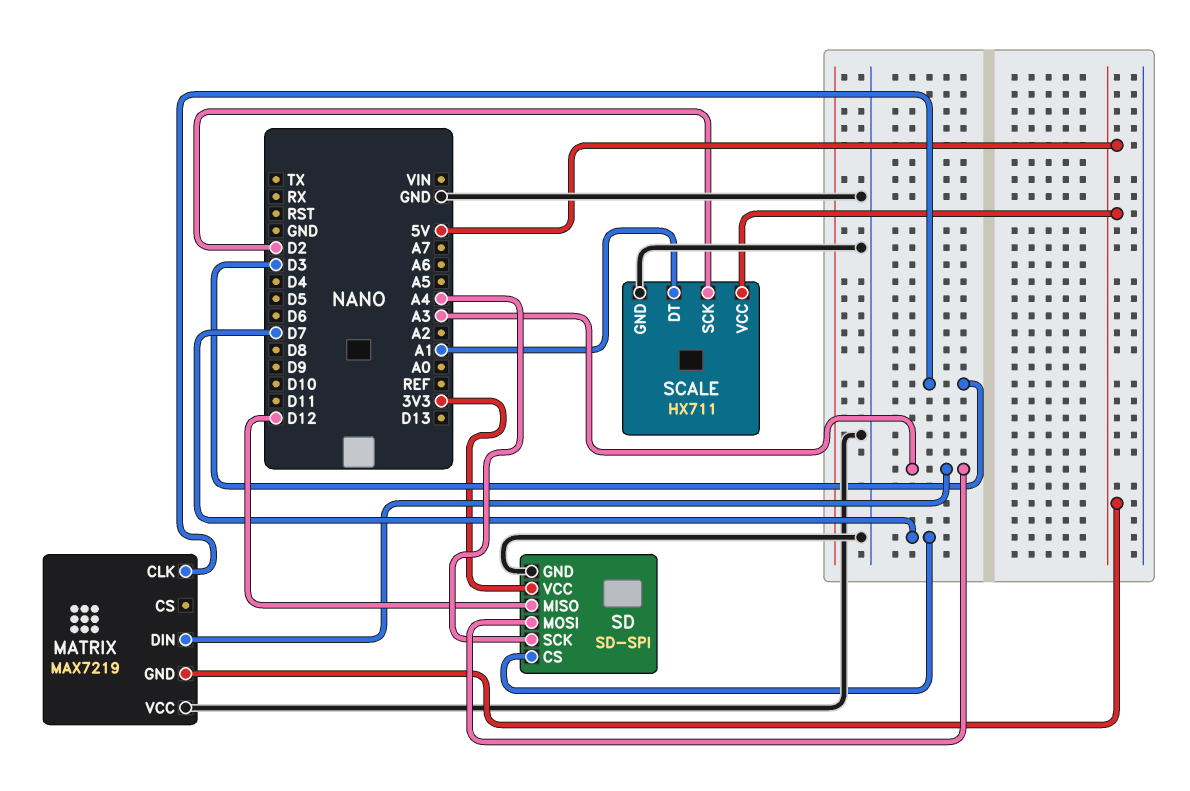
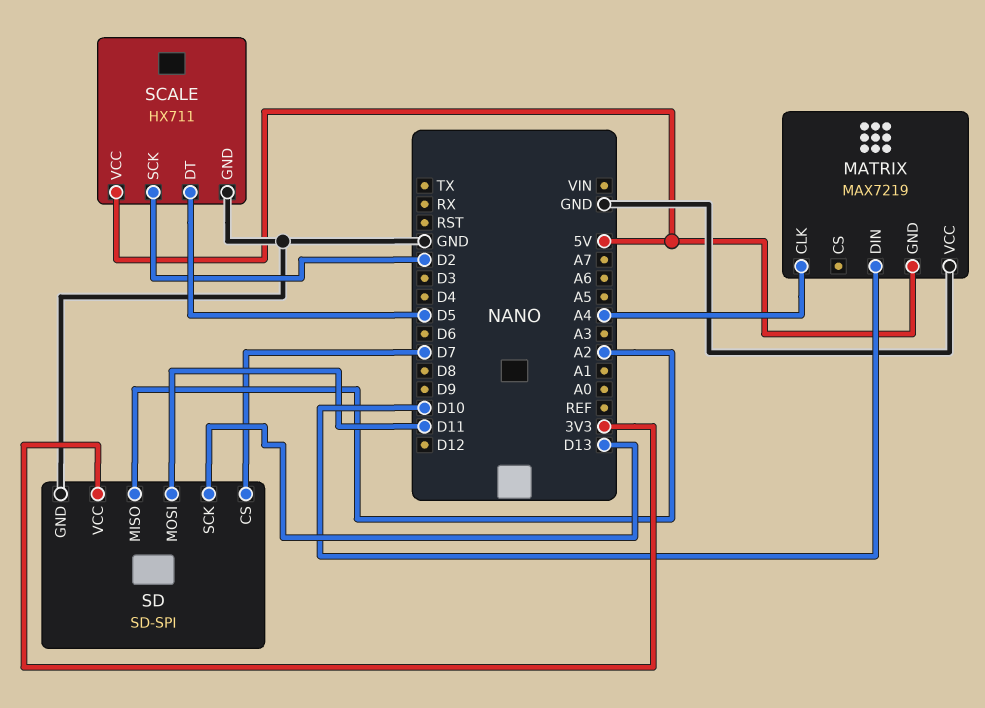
MATRIX pin CLK: D3 -> A4
MATRIX pin DIN: A3 -> D10
SCALE pin DT: A1 -> D5
SD pin MISO: D12 -> A2
SD pin MOSI: A3 -> D11
SD pin SCK: A4 -> D13

